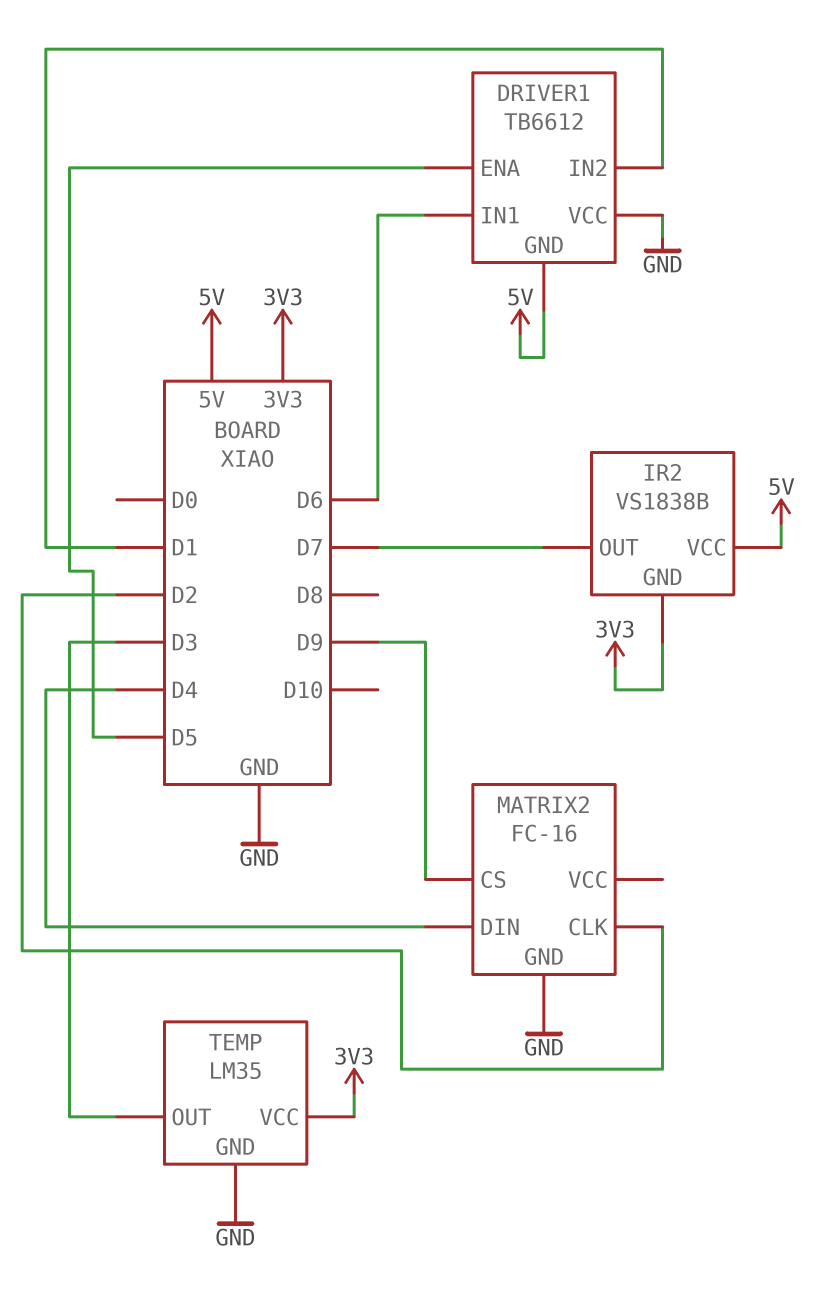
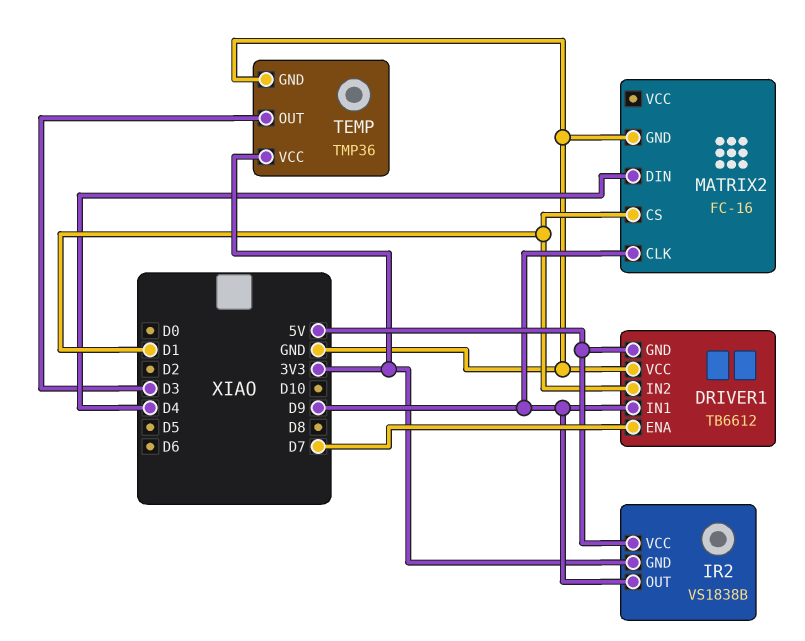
DRIVER1 pin ENA: D5 -> D7
DRIVER1 pin IN1: D6 -> D9
IR2 pin OUT: D7 -> D9
MATRIX2 pin CLK: D2 -> D9
MATRIX2 pin CS: D9 -> D1
TEMP: LM35 -> TMP36

